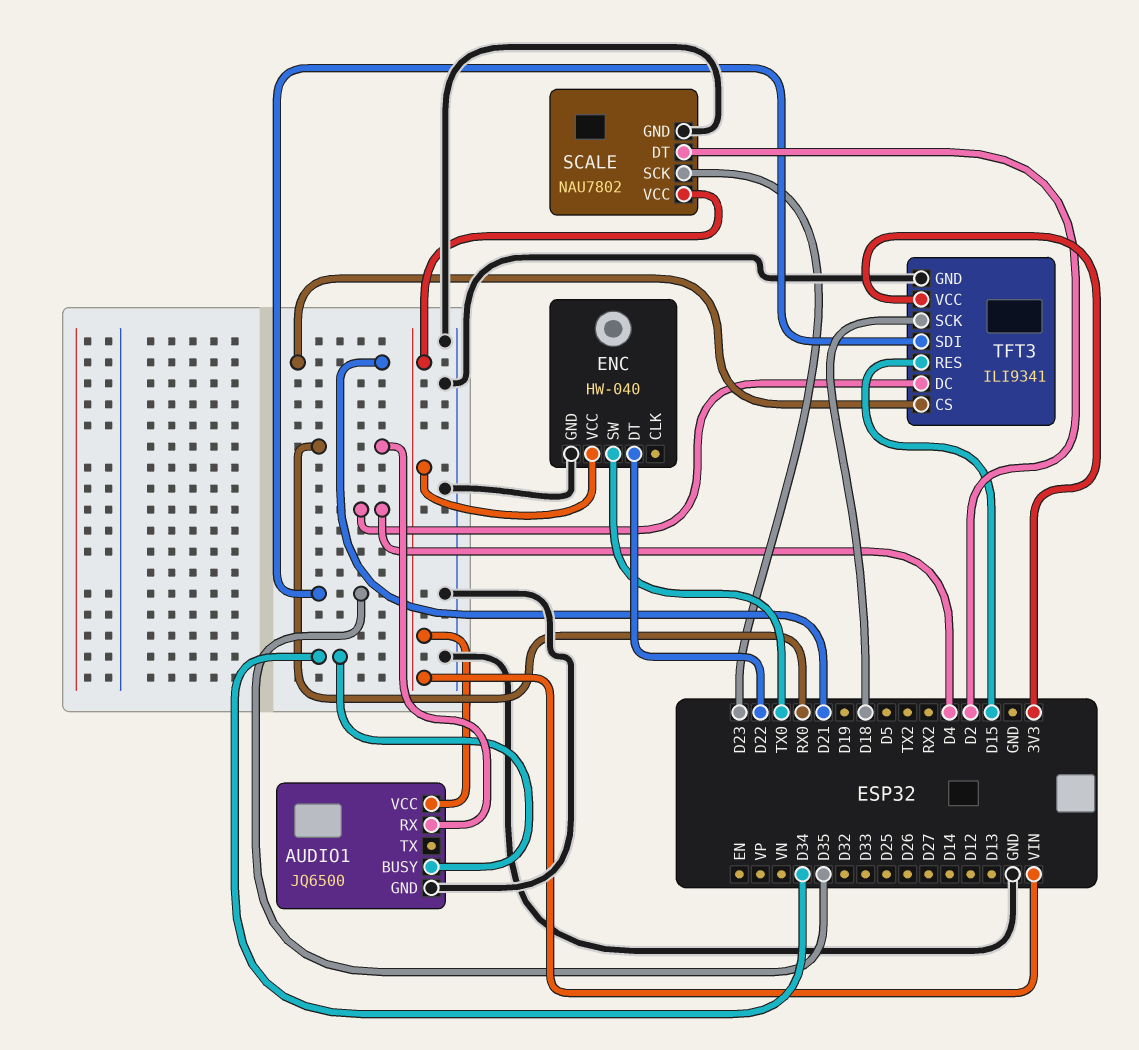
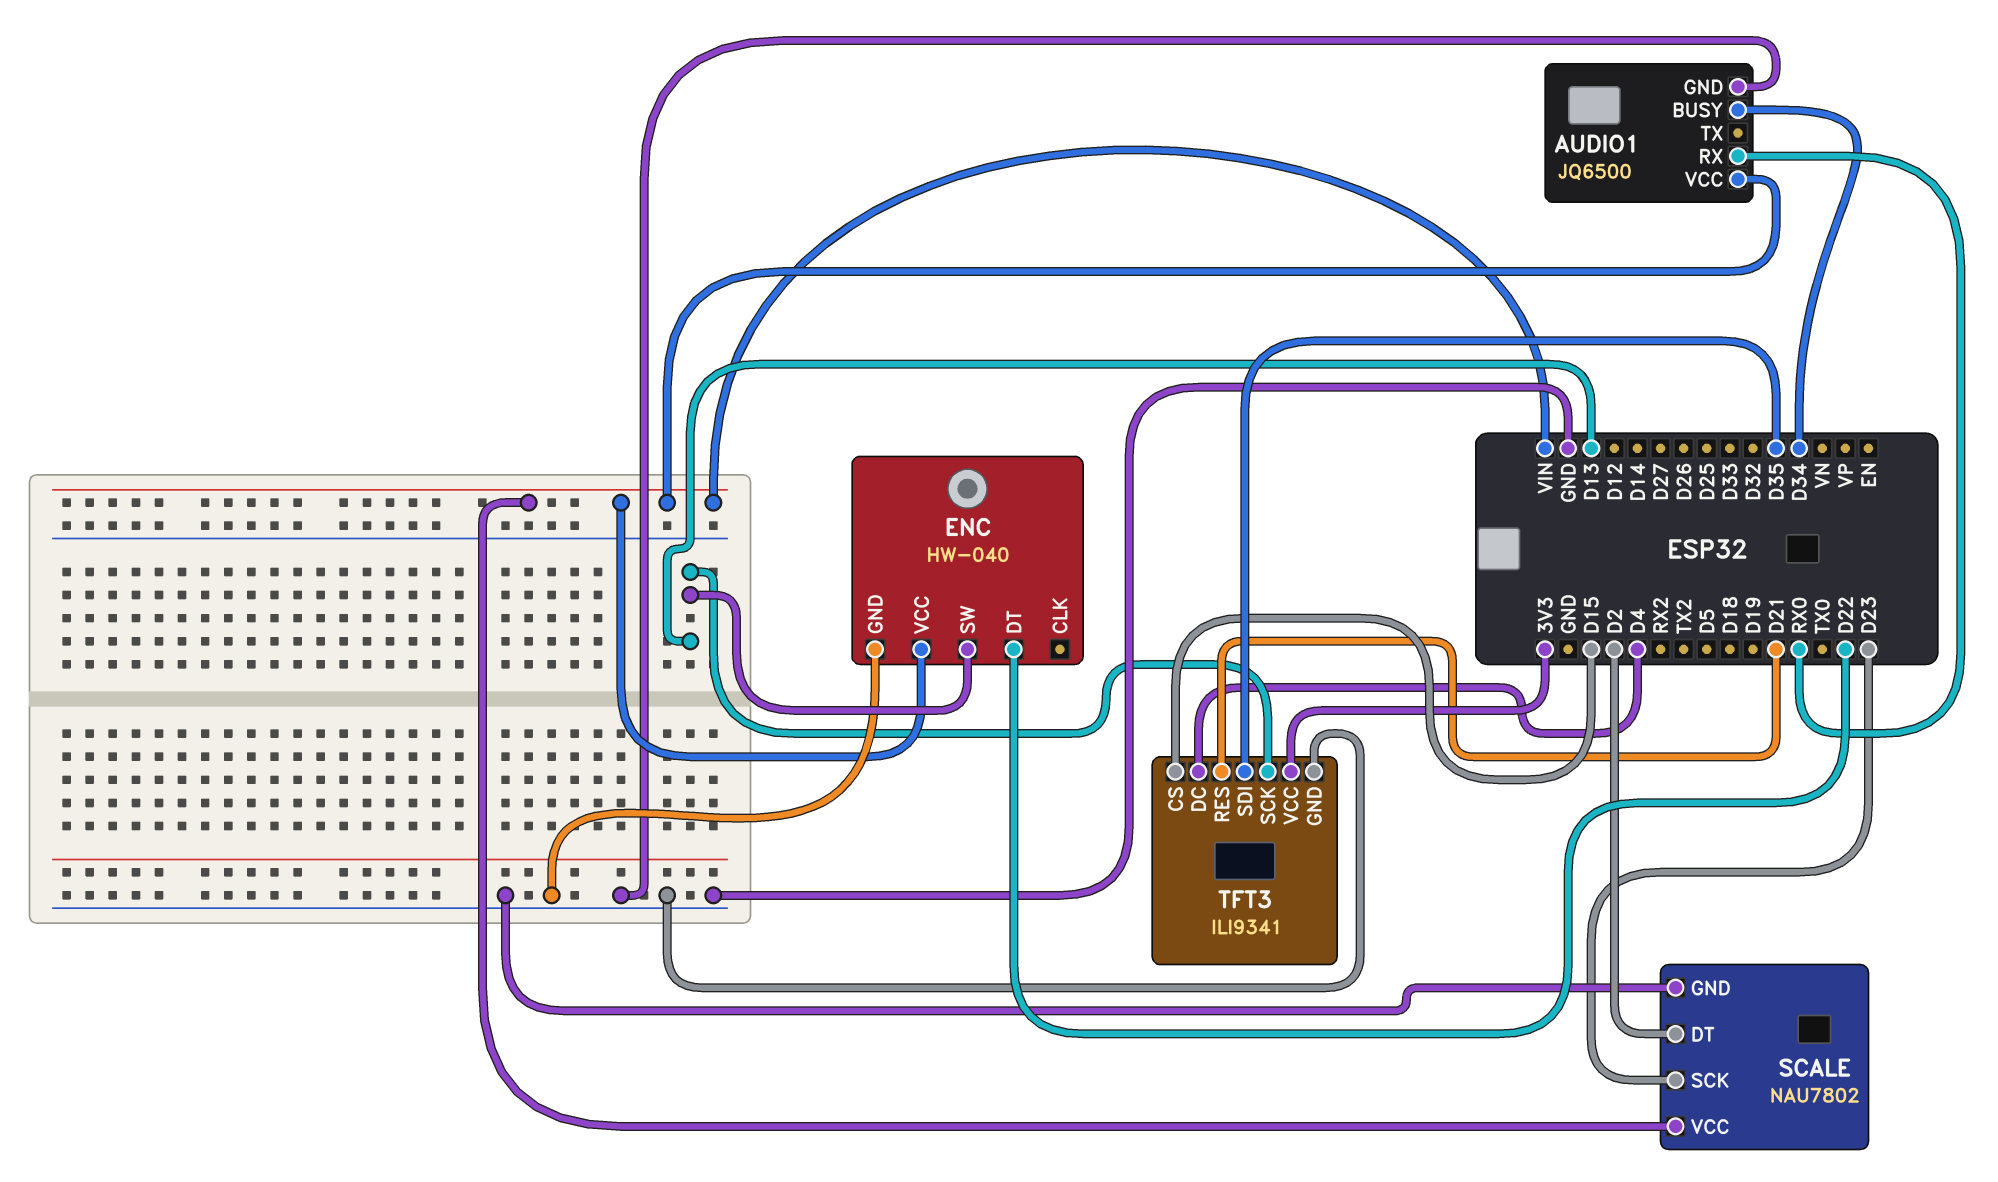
ENC pin SW: TX0 -> D13
TFT3 pin CS: D21 -> D15
TFT3 pin RES: D15 -> D21
TFT3 pin SCK: D18 -> D13

